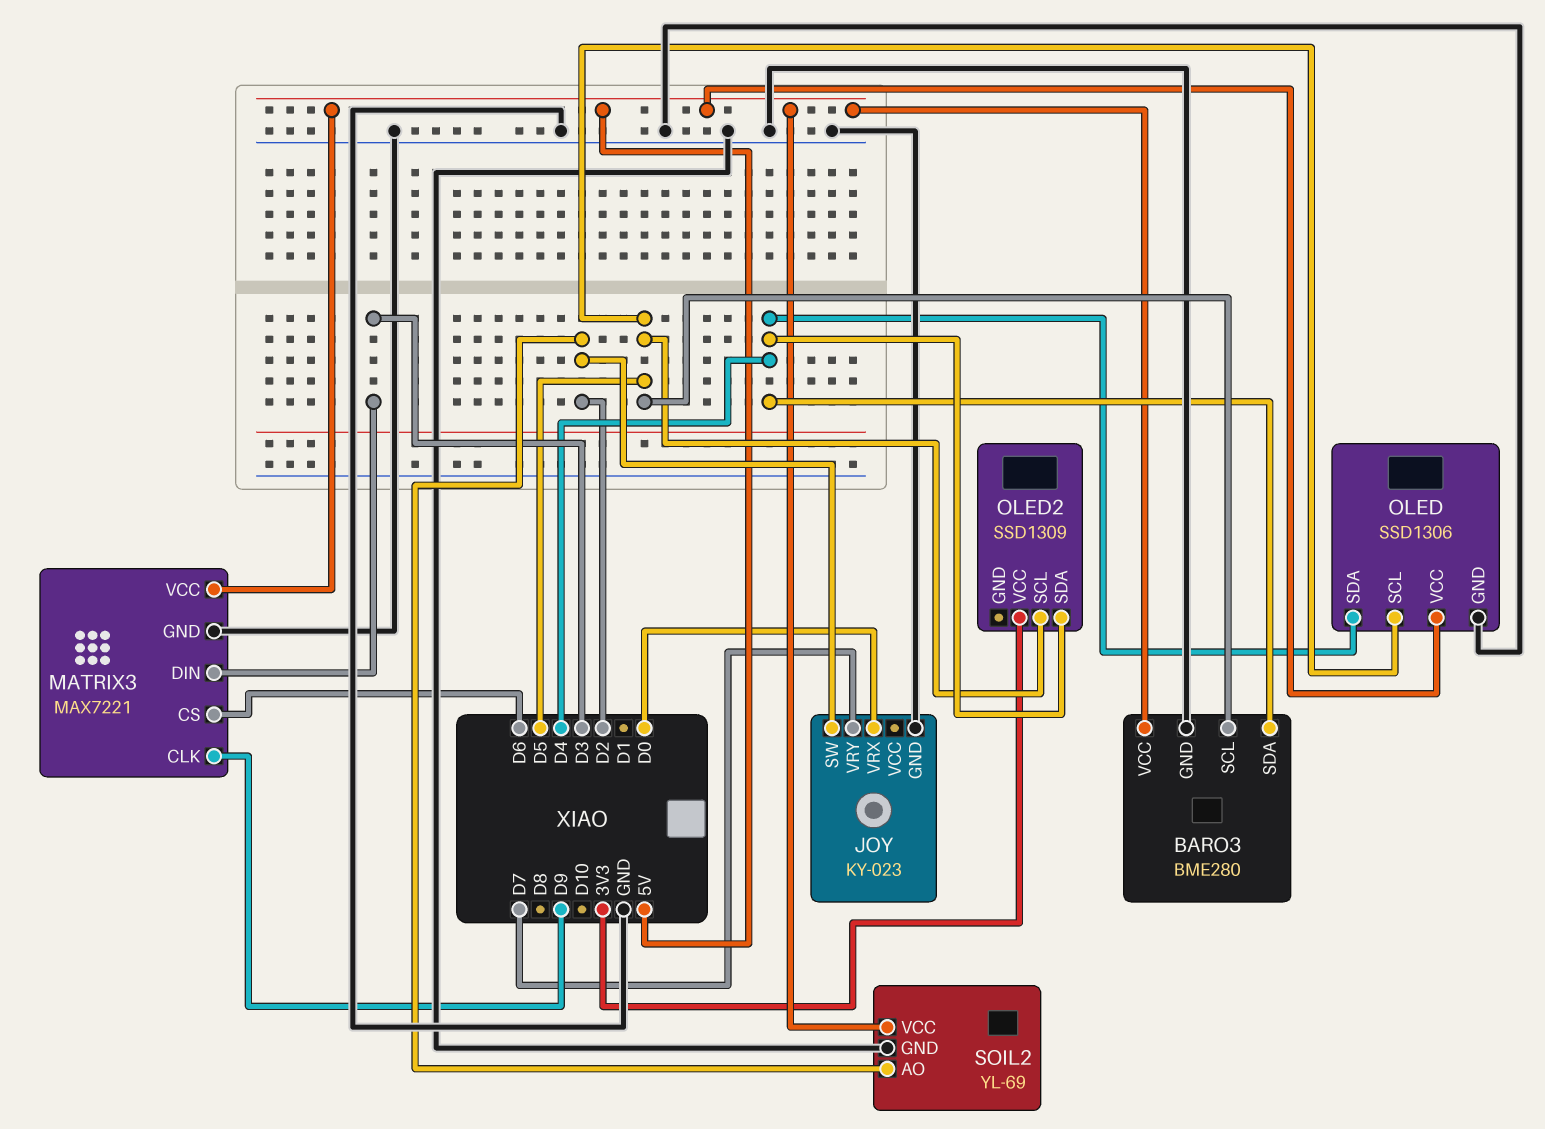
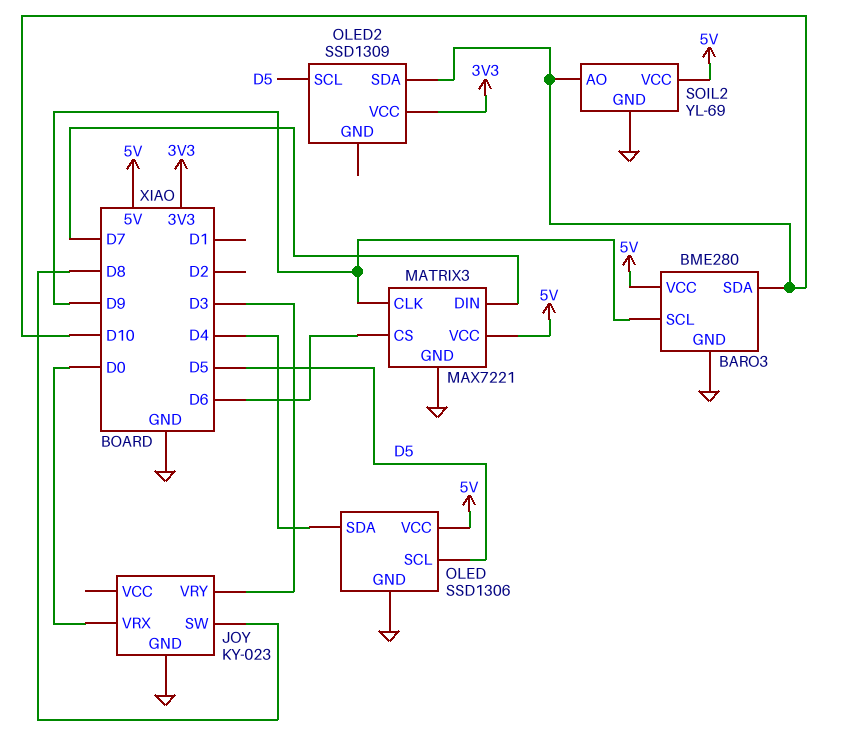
BARO3 pin SCL: D5 -> D9
BARO3 pin SDA: D4 -> D10
JOY pin SW: D2 -> D8
JOY pin VRY: D7 -> D3
MATRIX3 pin DIN: D3 -> D7
OLED2 pin SDA: D4 -> D10
SOIL2 pin AO: D2 -> D10

